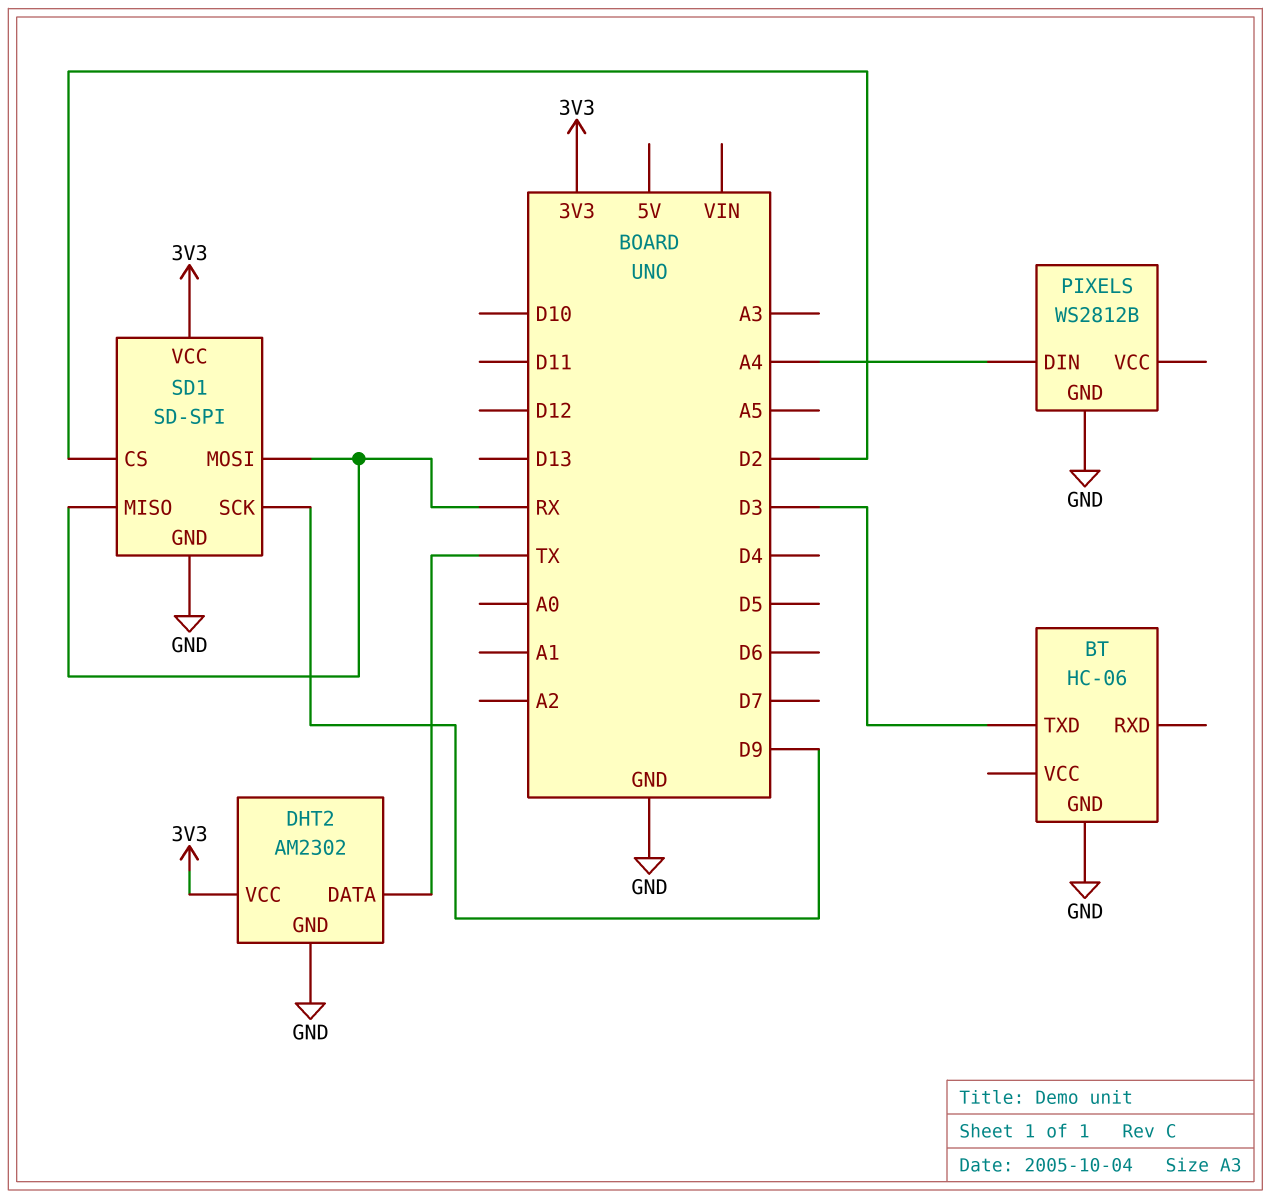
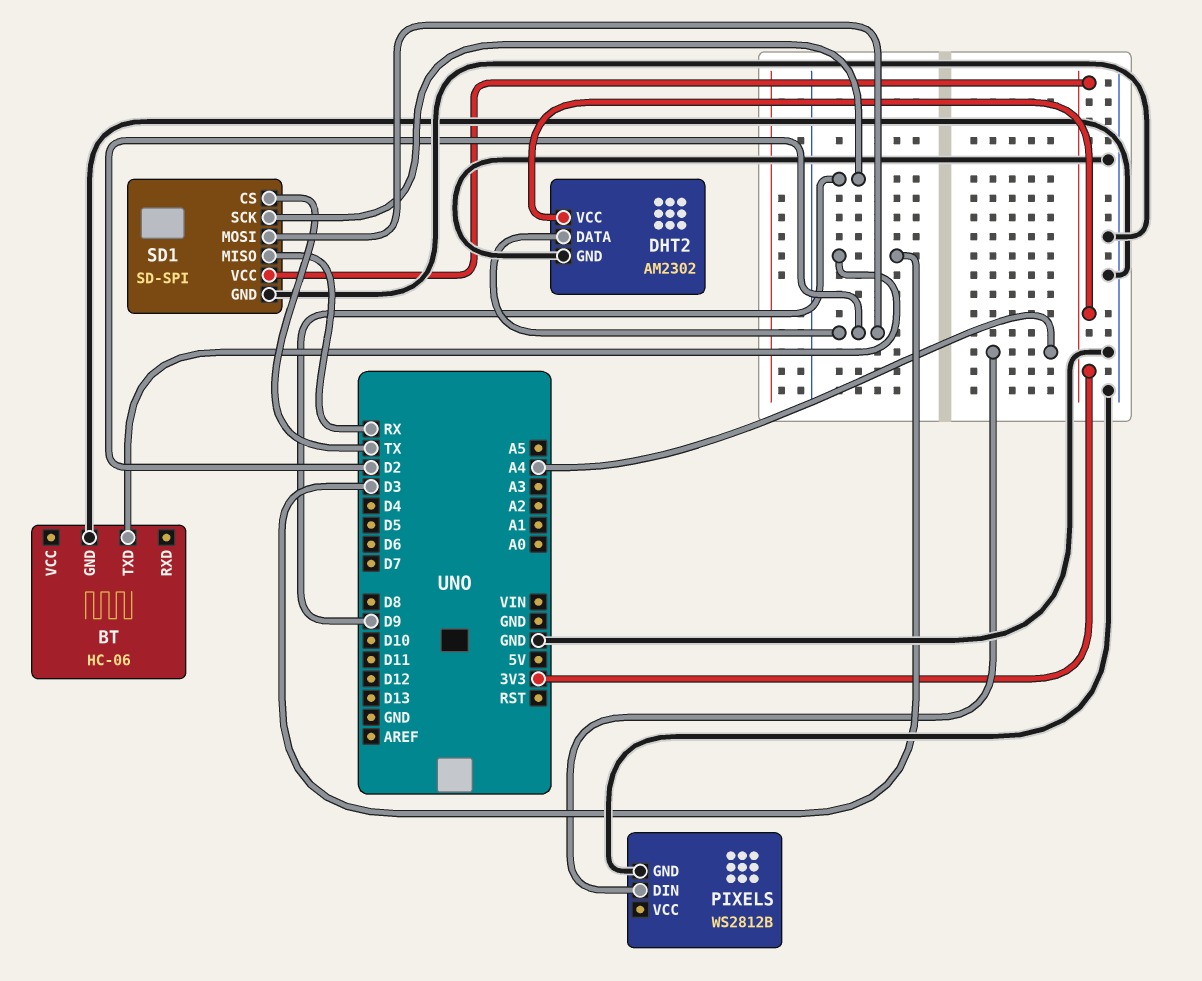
DHT2 pin DATA: TX -> D2
SD1 pin CS: D2 -> TX
SD1 pin MOSI: RX -> D2

